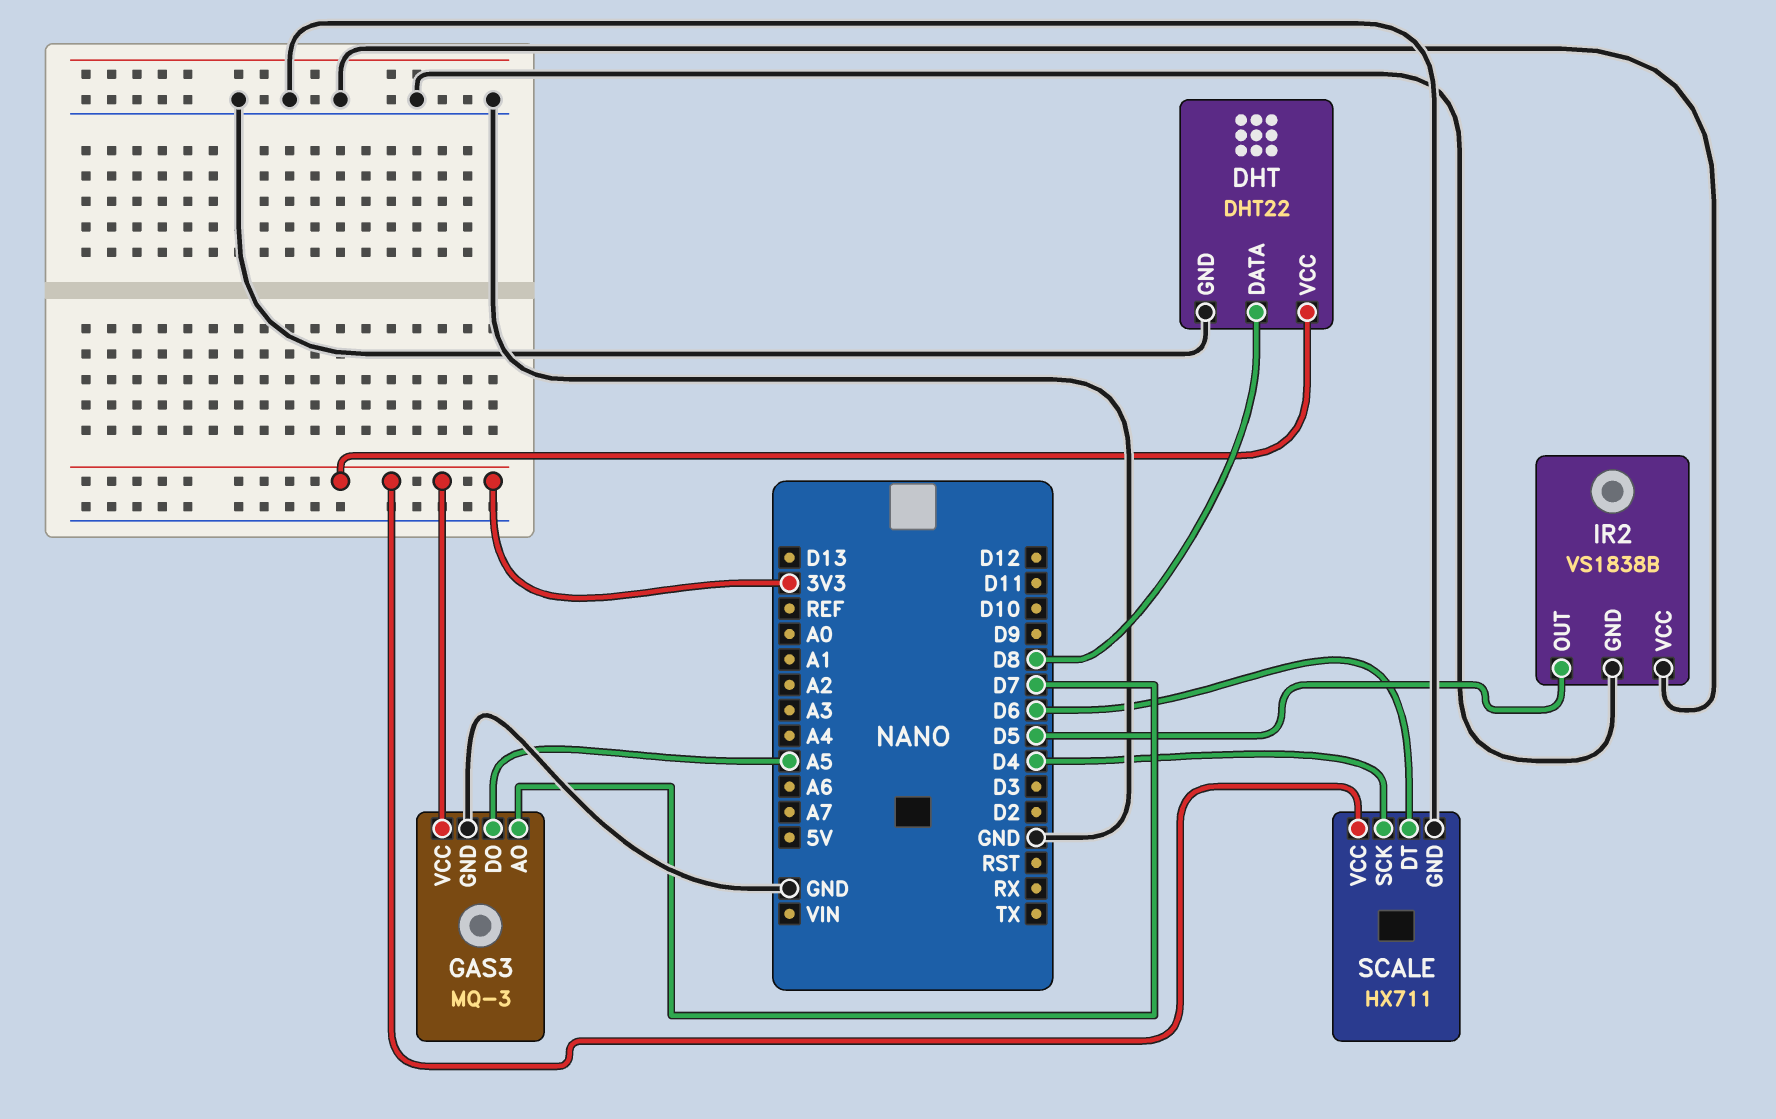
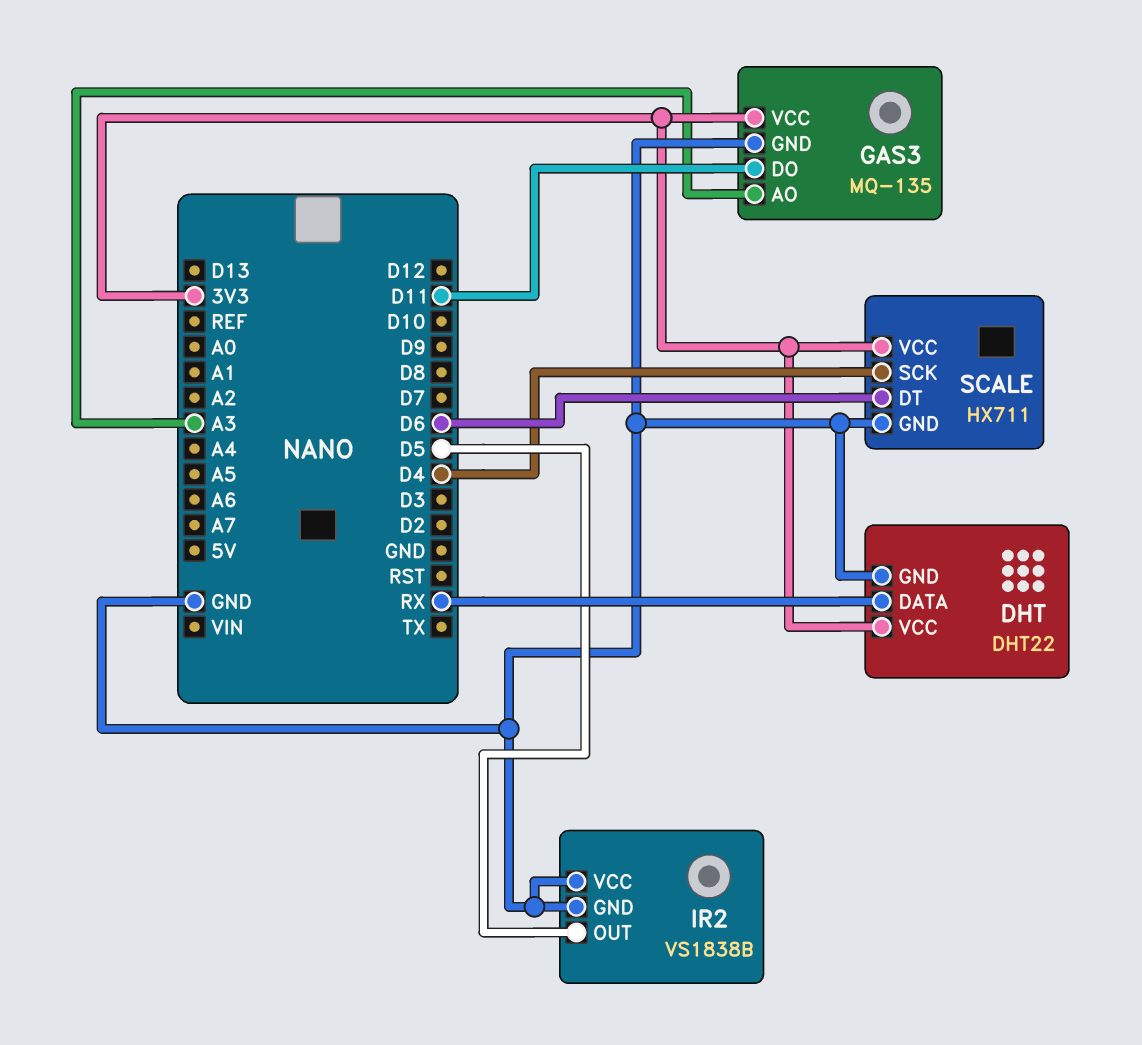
DHT pin DATA: D8 -> RX
GAS3: MQ-3 -> MQ-135
GAS3 pin AO: D7 -> A3
GAS3 pin DO: A5 -> D11

